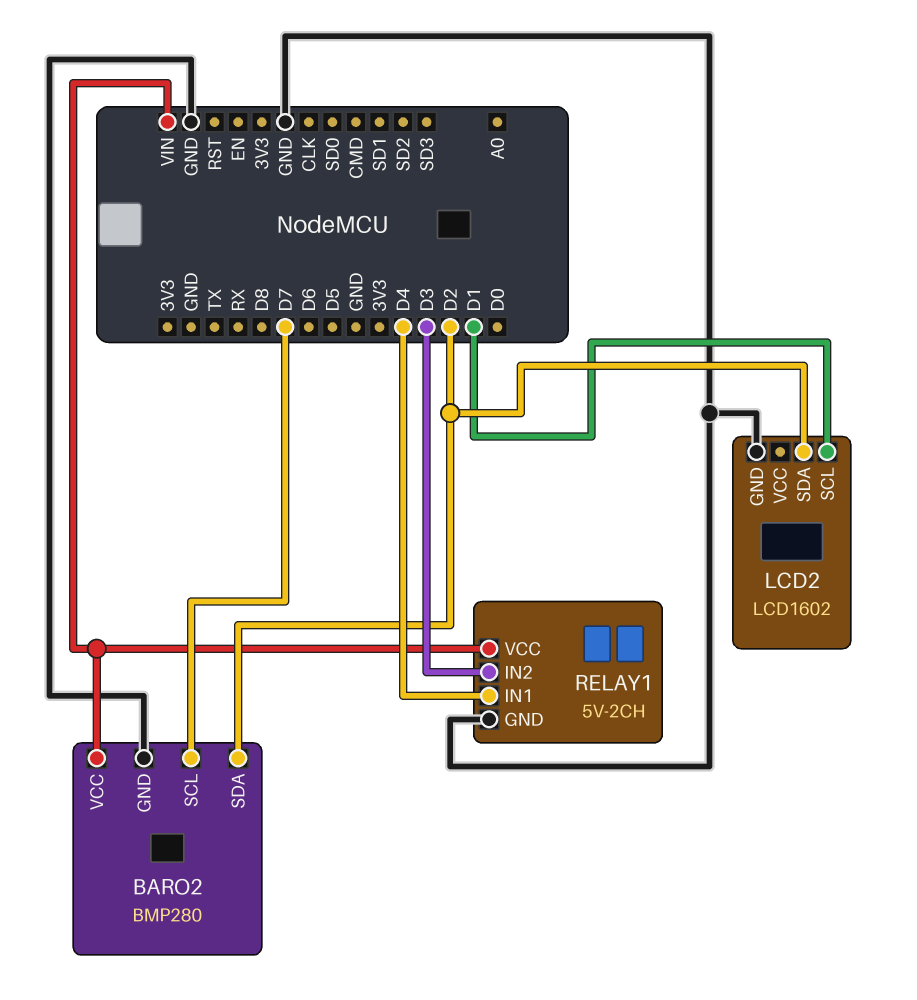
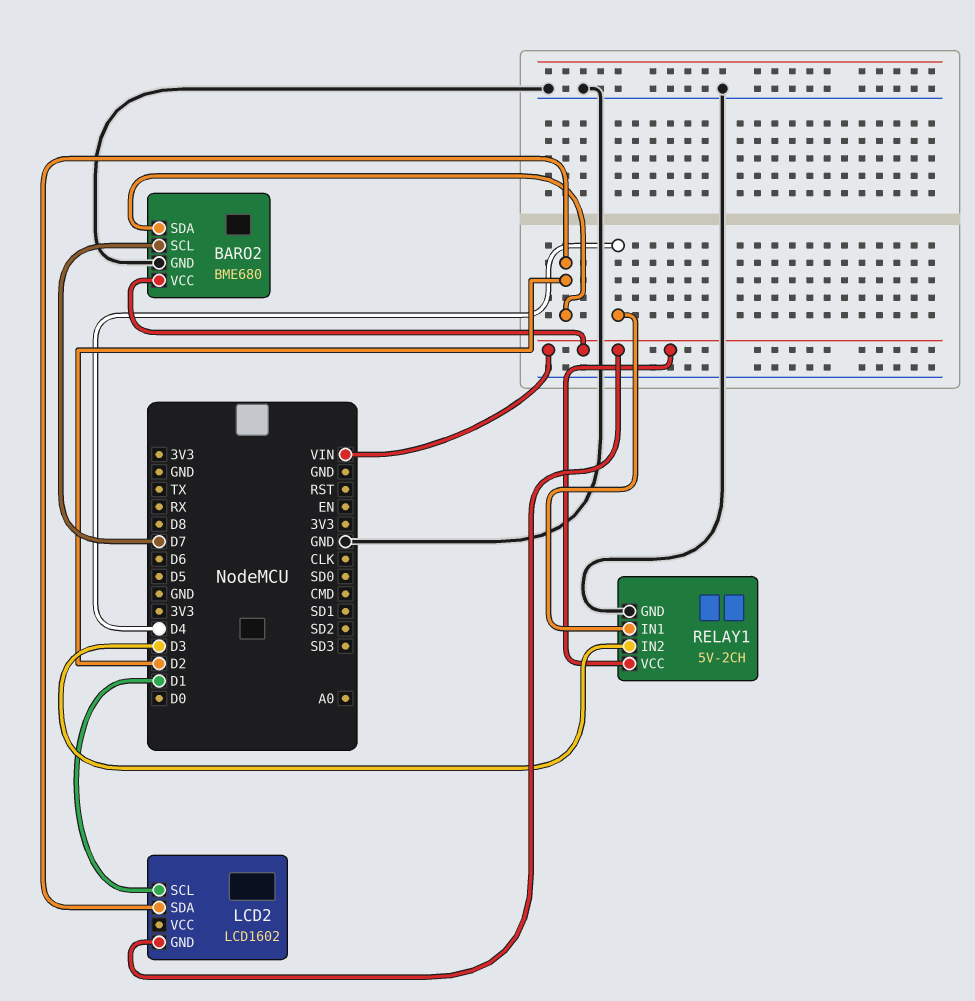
BARO2: BMP280 -> BME680
LCD2 pin GND: GND -> VIN

